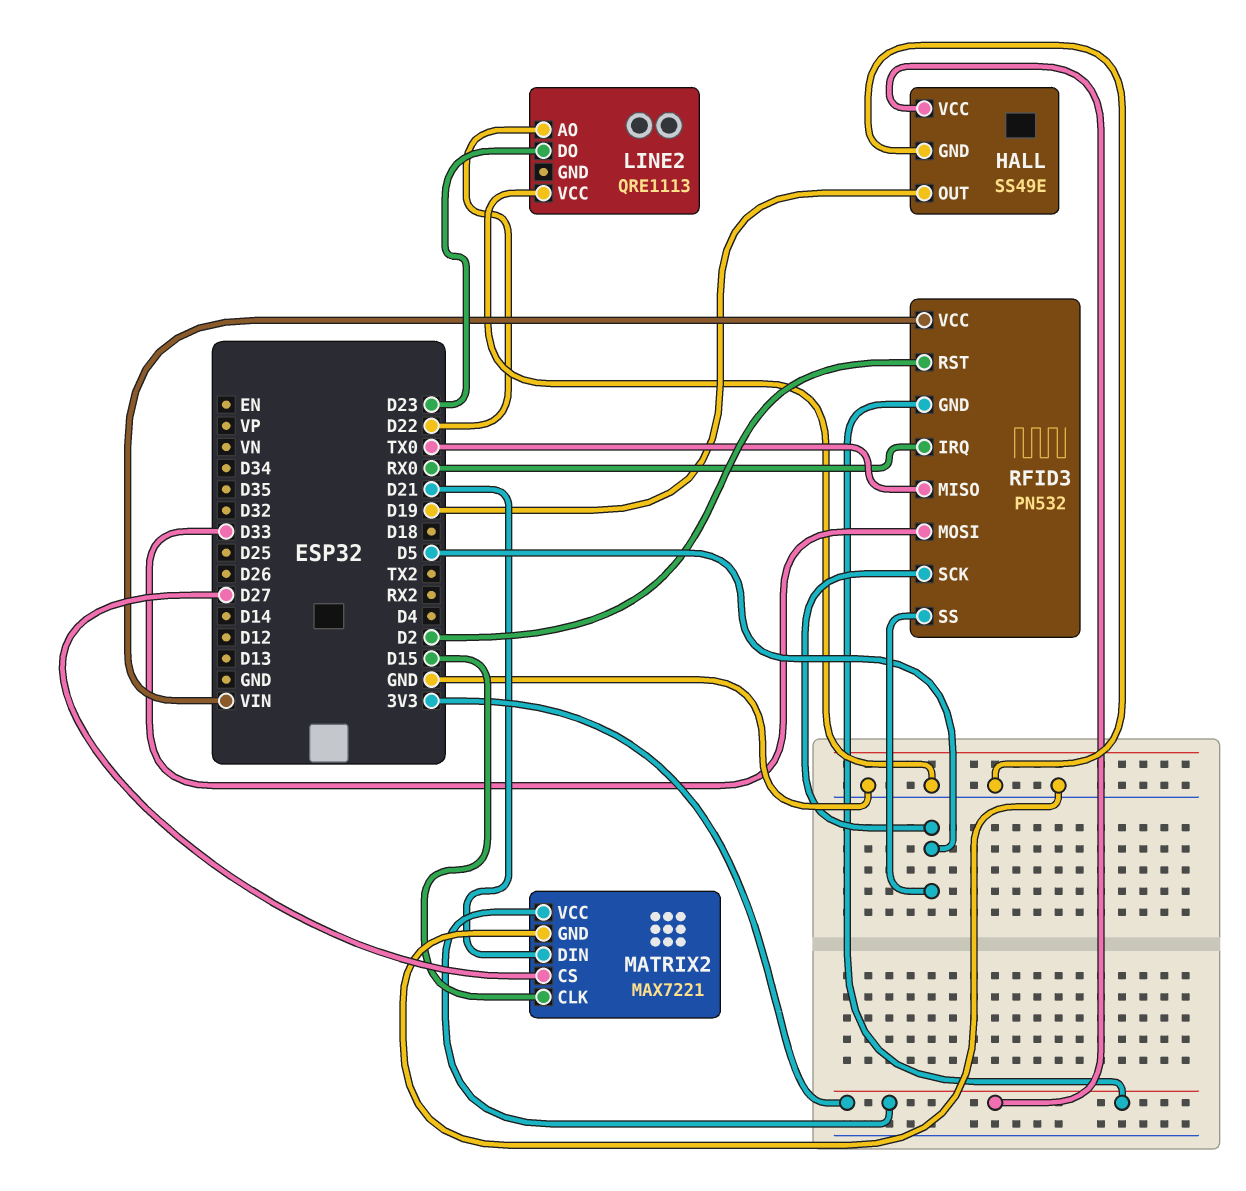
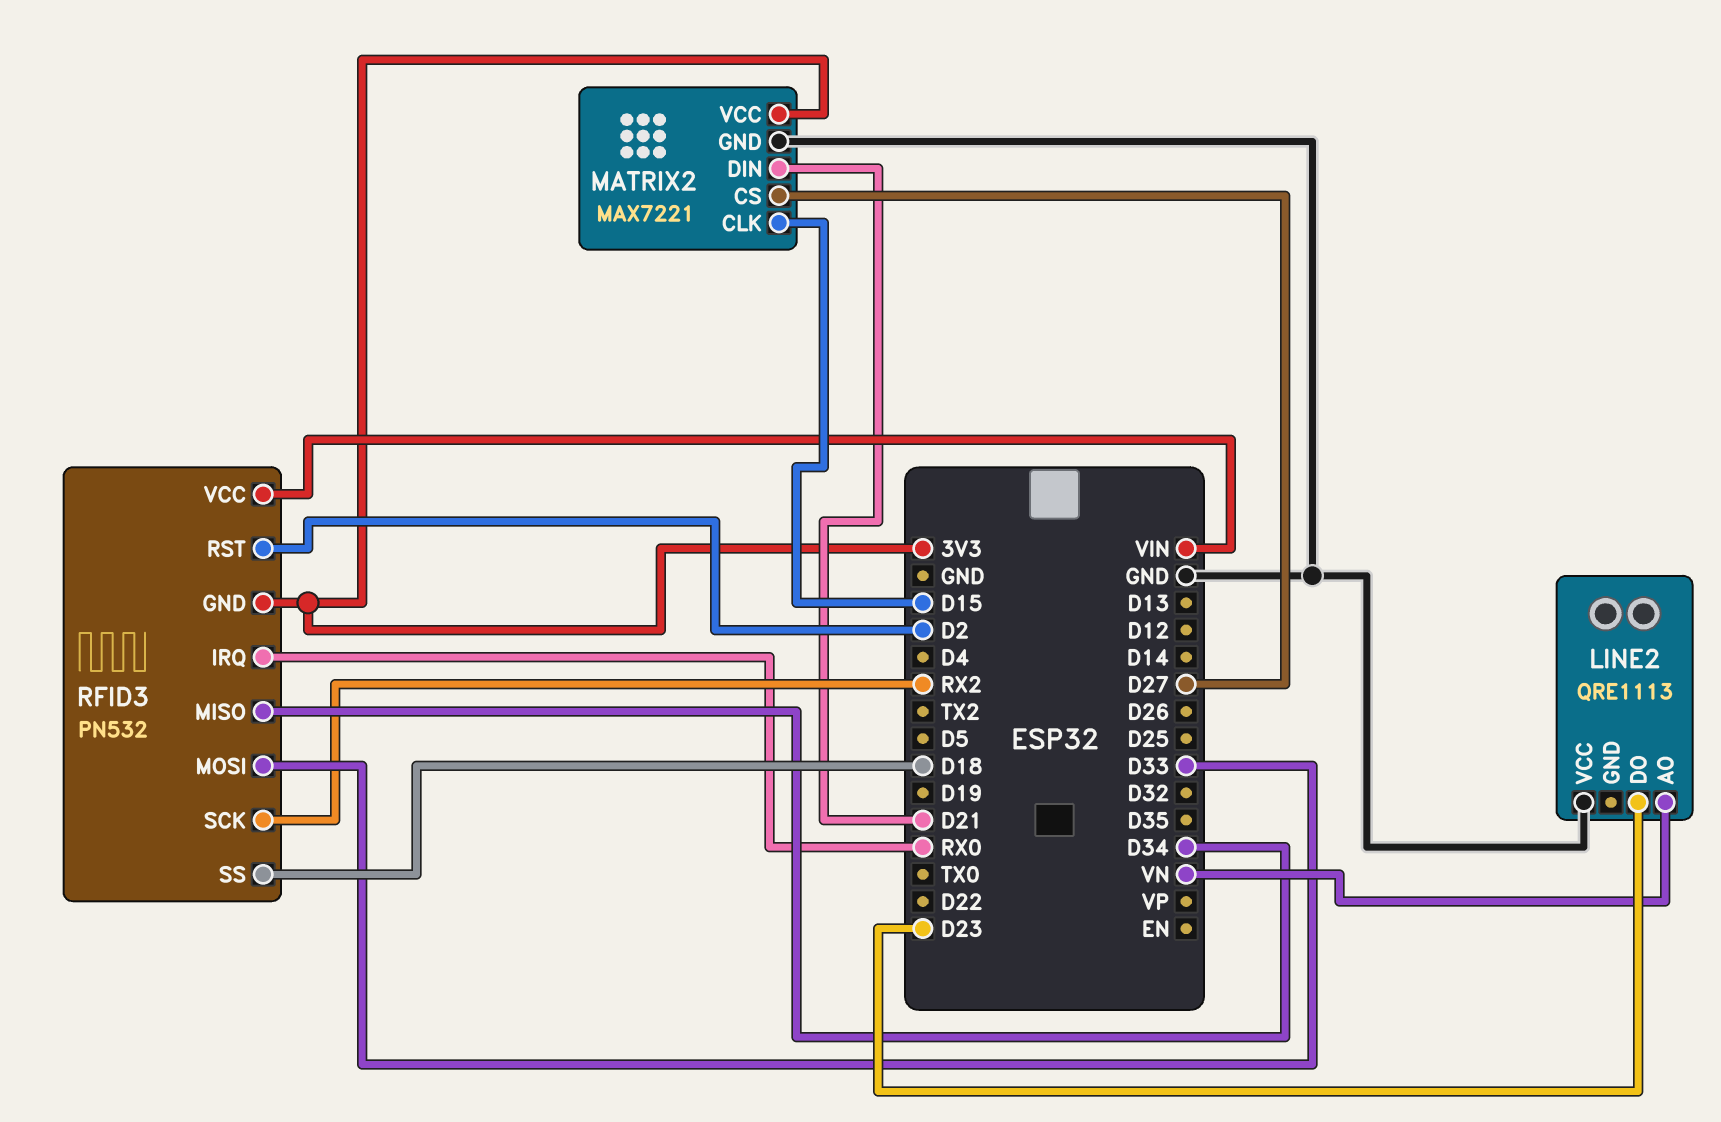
HALL: SS49E -> none
HALL pin GND: GND -> none
HALL pin OUT: D19 -> none
HALL pin VCC: 3V3 -> none
LINE2 pin AO: D22 -> VN
RFID3 pin MISO: TX0 -> D34
RFID3 pin SCK: D5 -> RX2
RFID3 pin SS: D5 -> D18

